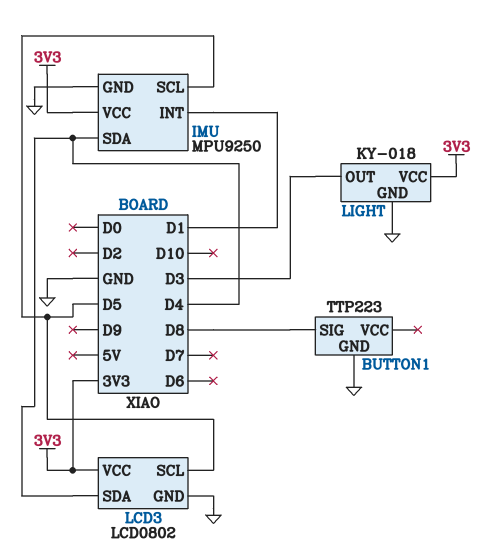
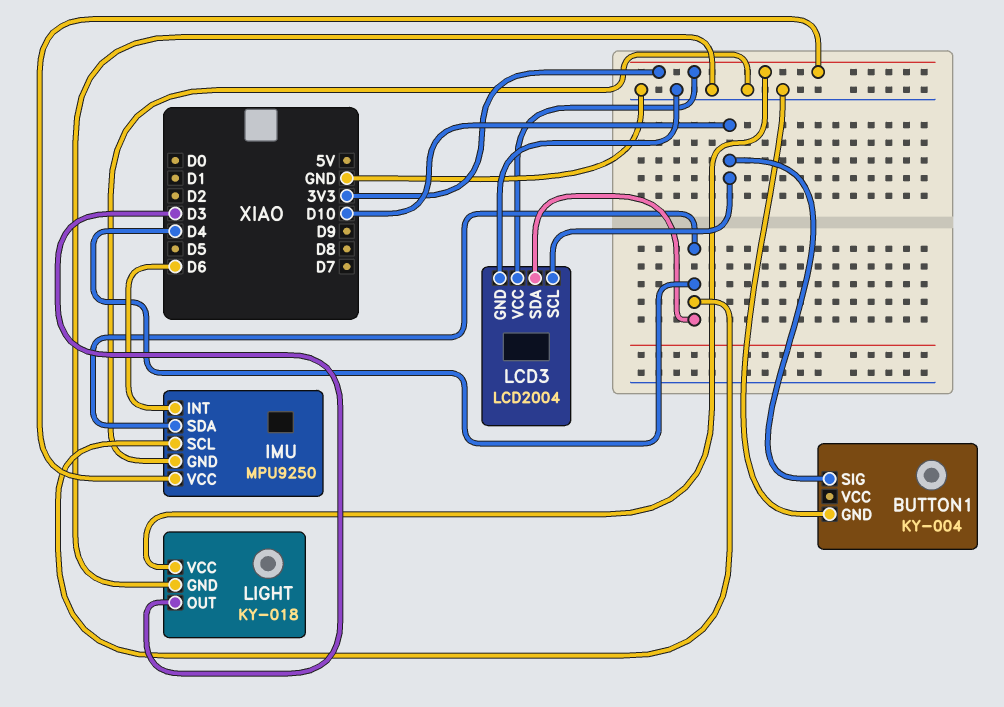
BUTTON1: TTP223 -> KY-004
BUTTON1 pin SIG: D8 -> D10
IMU pin INT: D1 -> D6
IMU pin SCL: D5 -> D4
LCD3: LCD0802 -> LCD2004
LCD3 pin SCL: D5 -> D10

